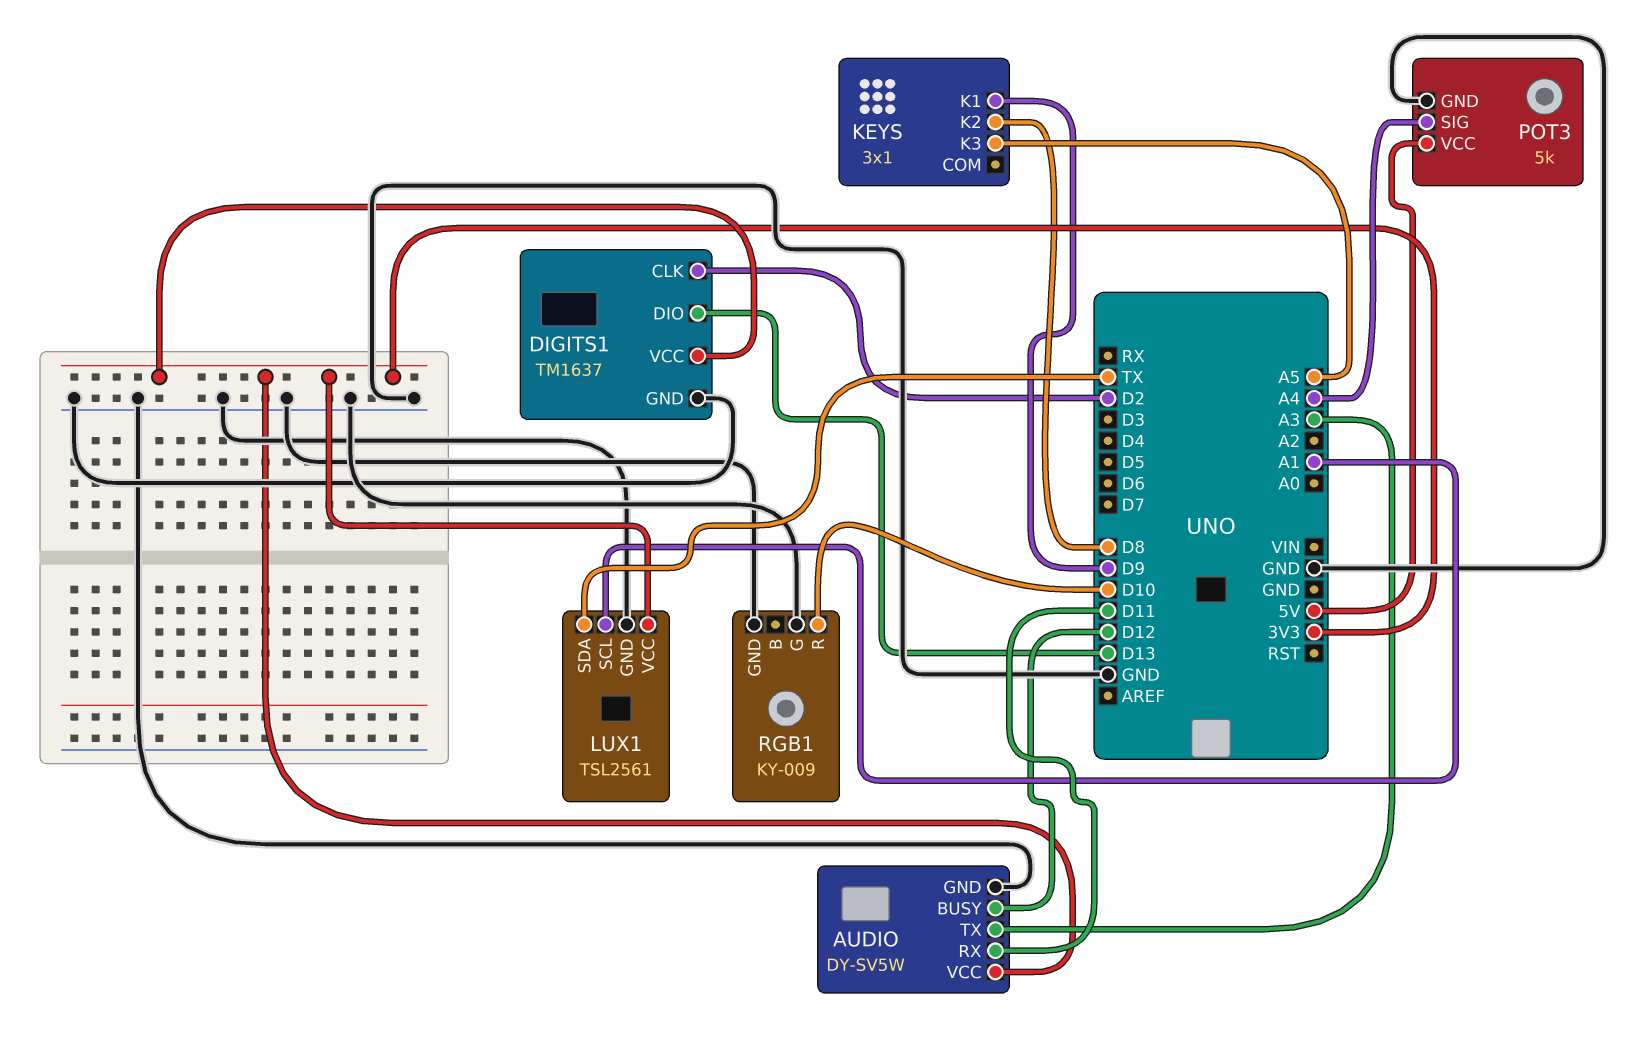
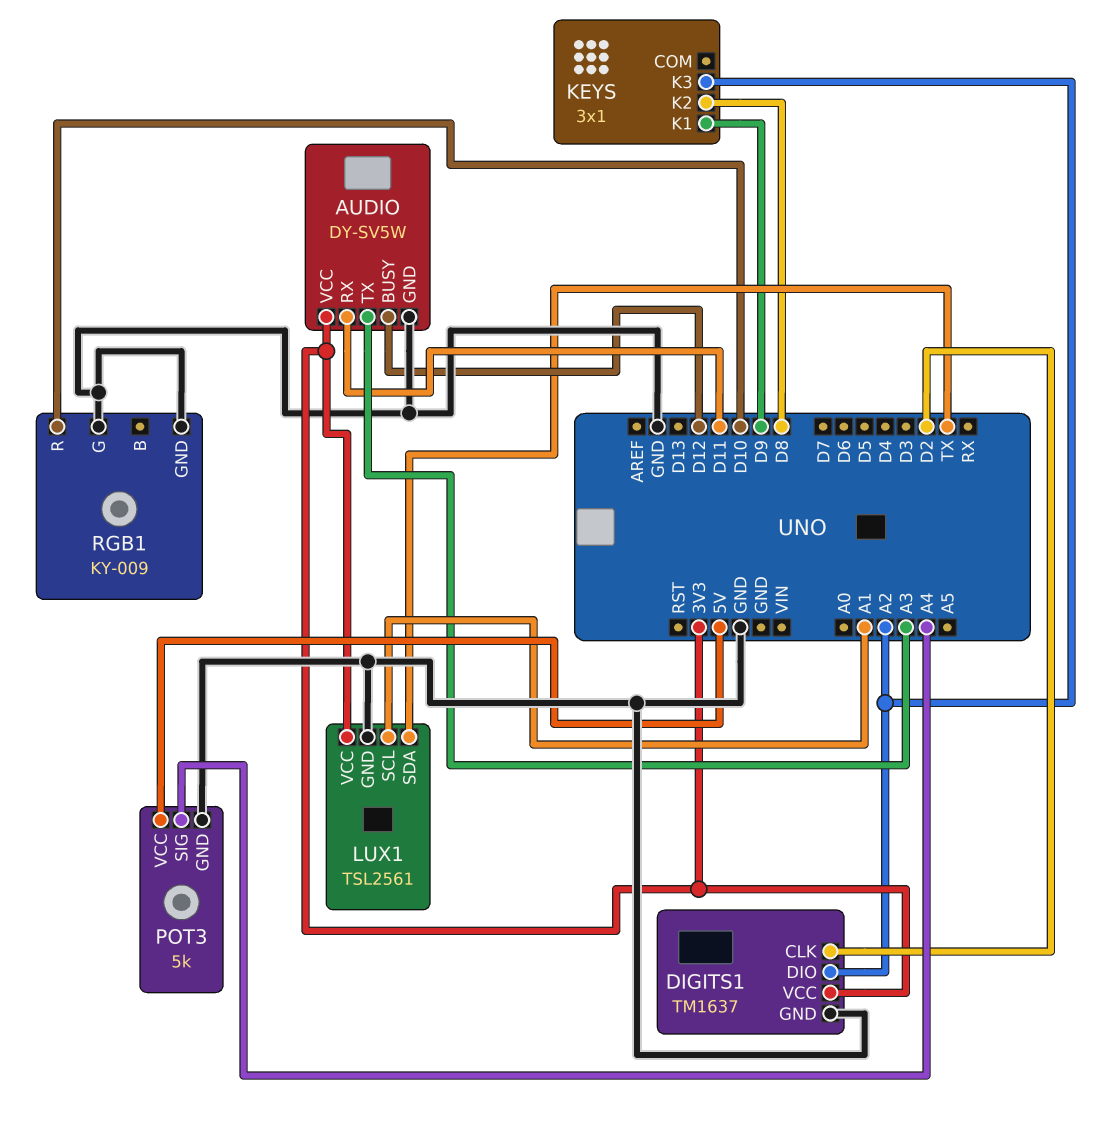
DIGITS1 pin DIO: D13 -> A2
KEYS pin K3: A5 -> A2

